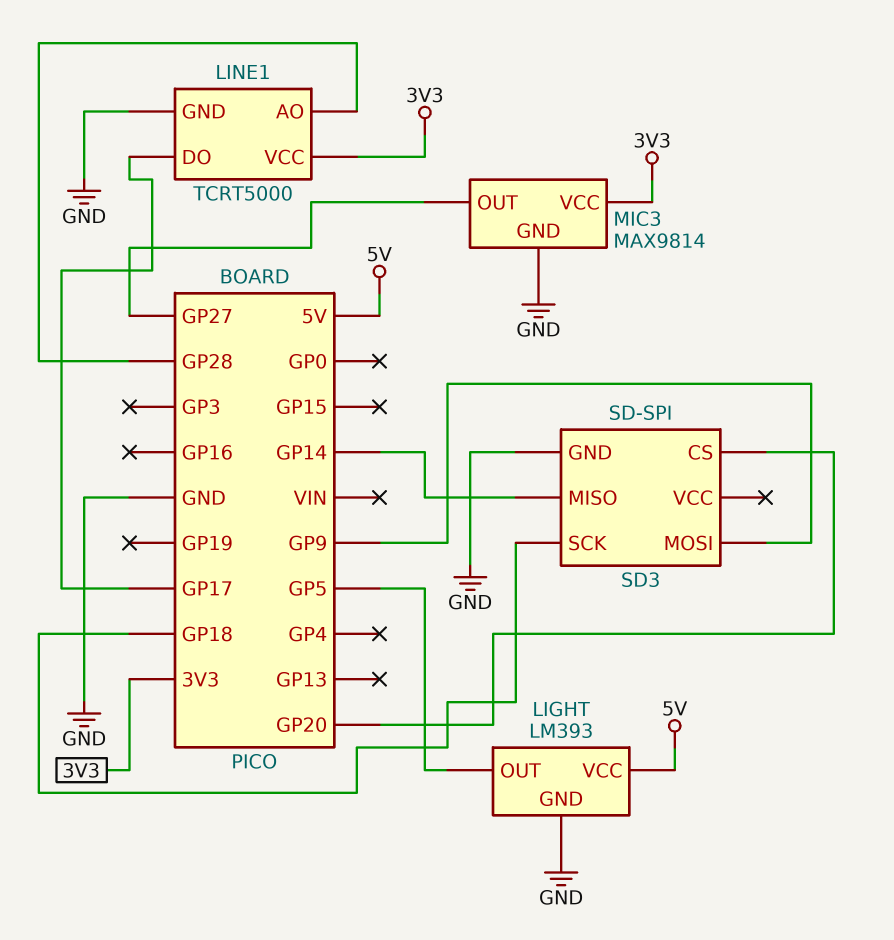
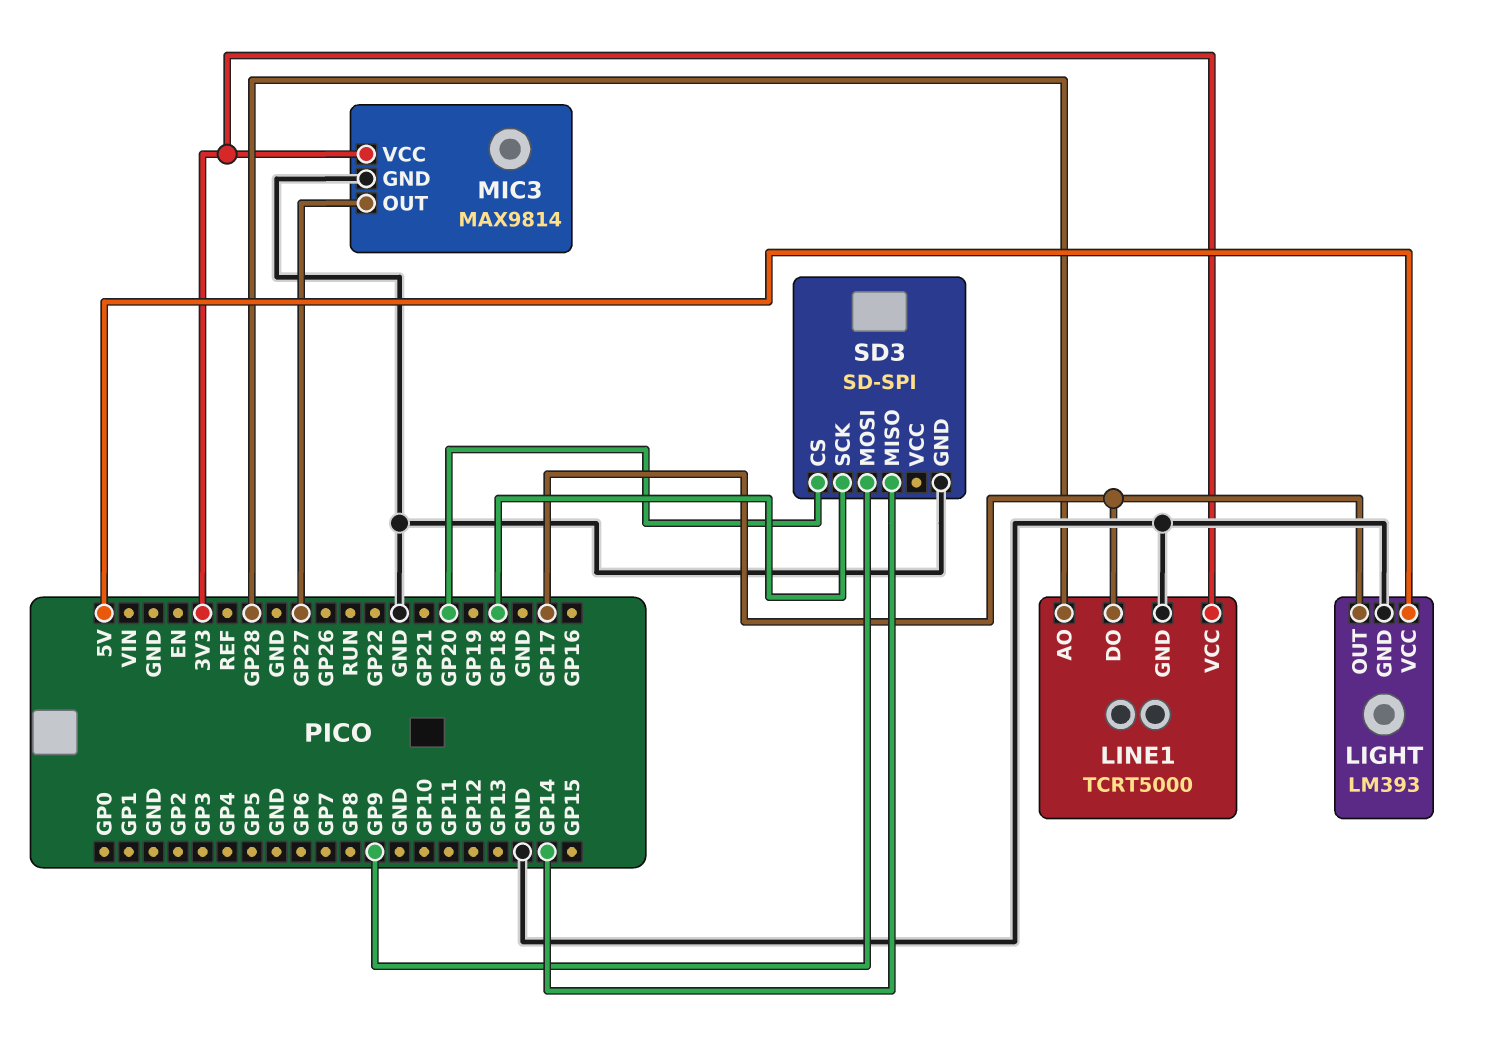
LIGHT pin OUT: GP5 -> GP17

